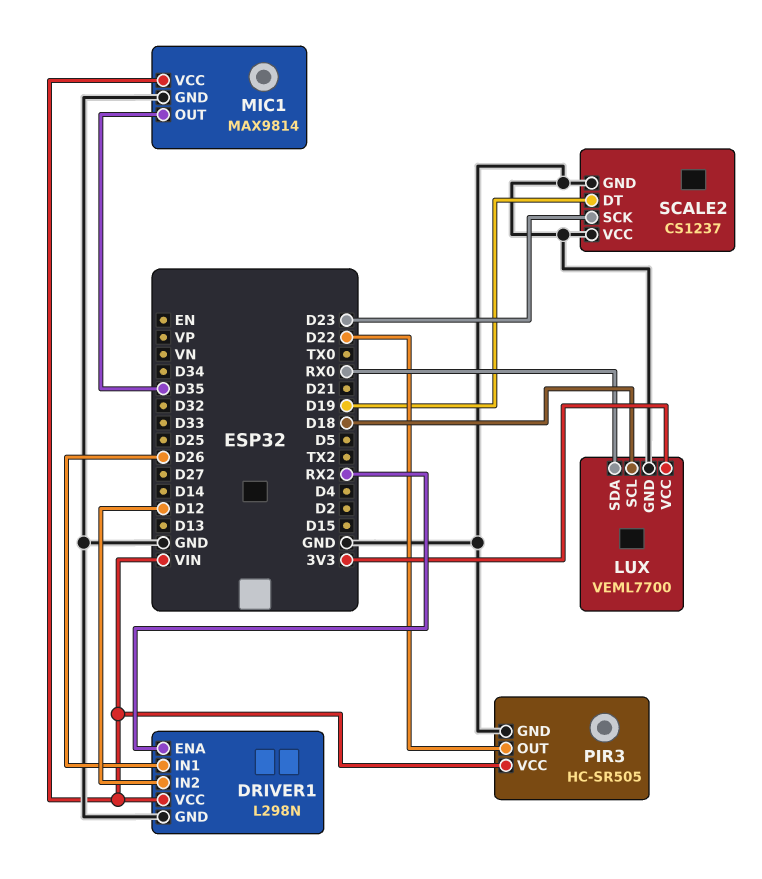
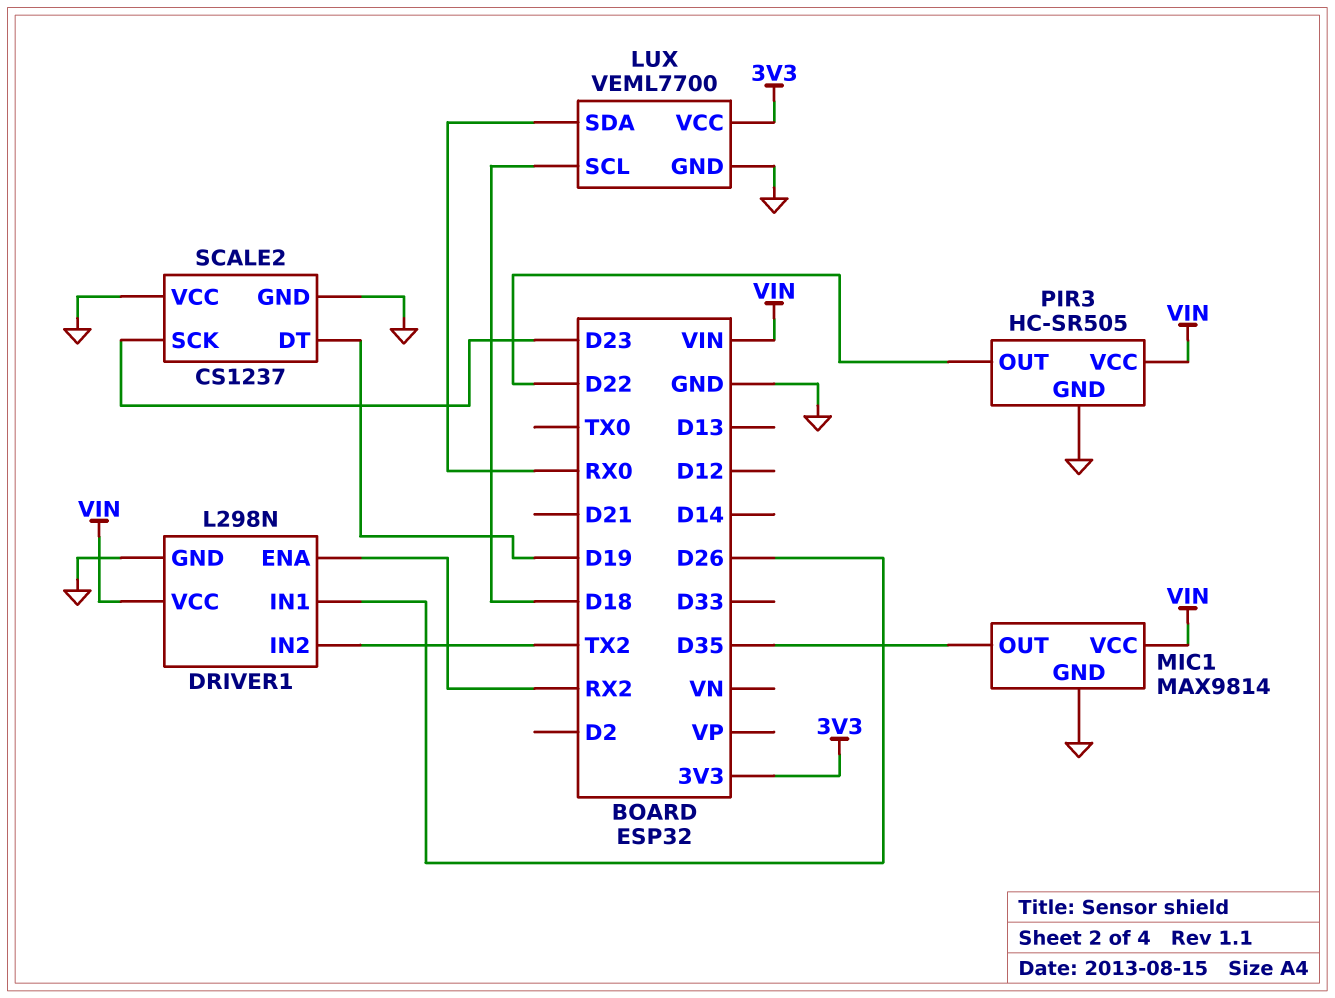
DRIVER1 pin IN2: D12 -> TX2

